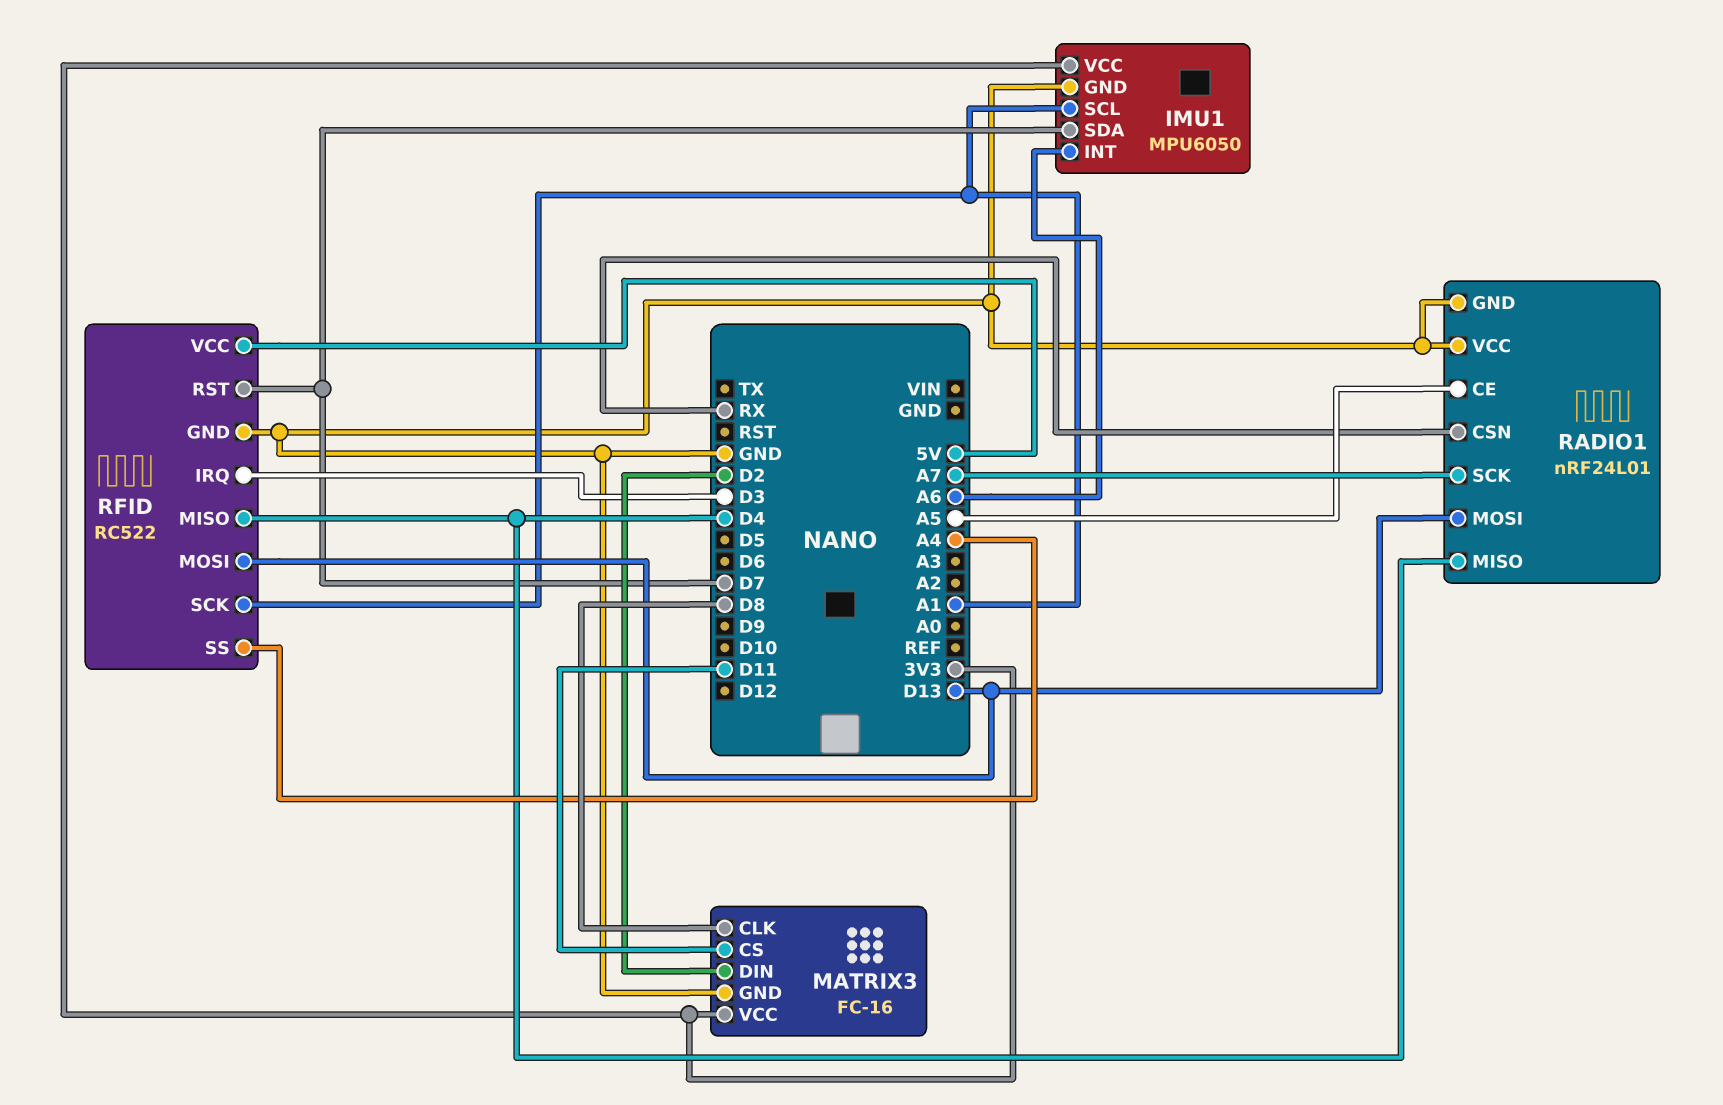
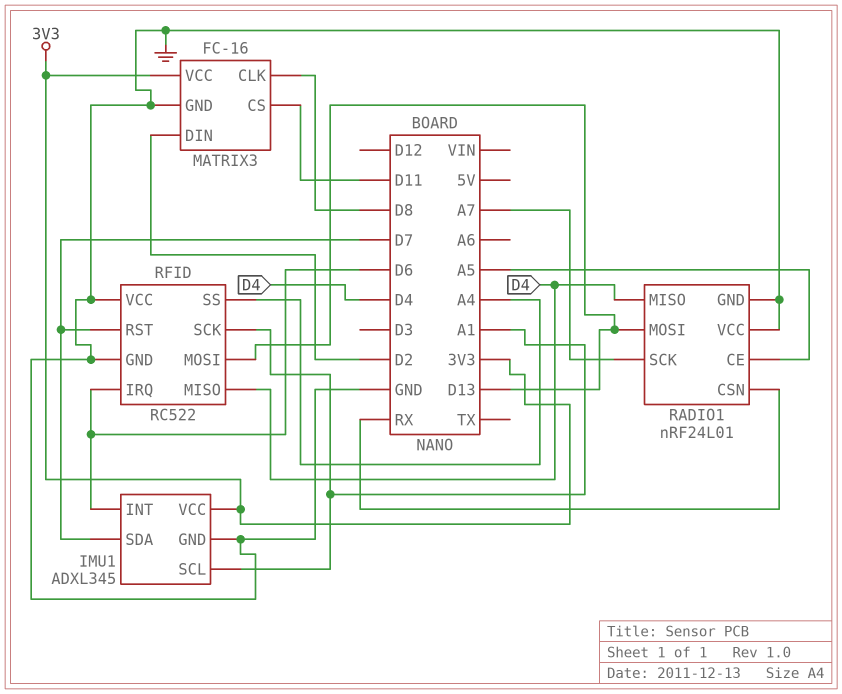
IMU1: MPU6050 -> ADXL345
IMU1 pin INT: A6 -> D6
RFID pin IRQ: D3 -> D6
RFID pin VCC: 5V -> GND

